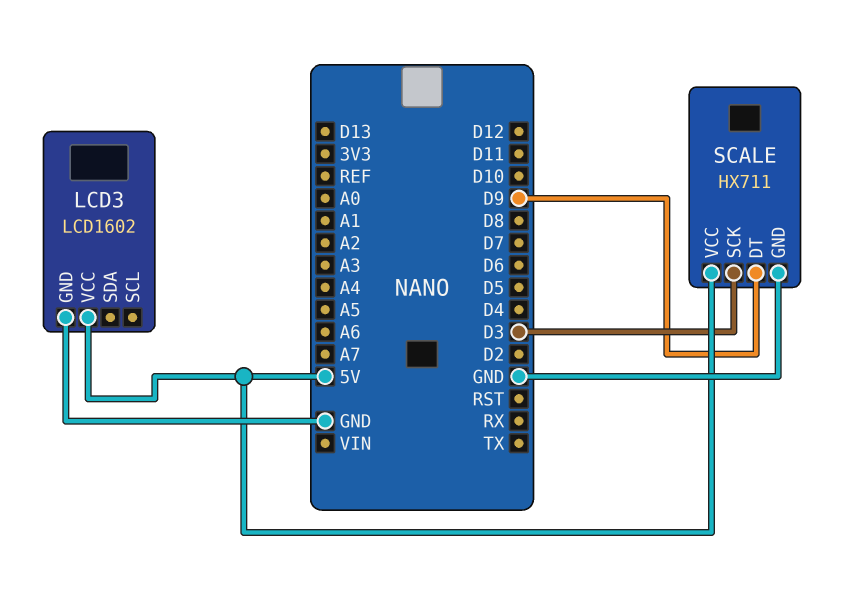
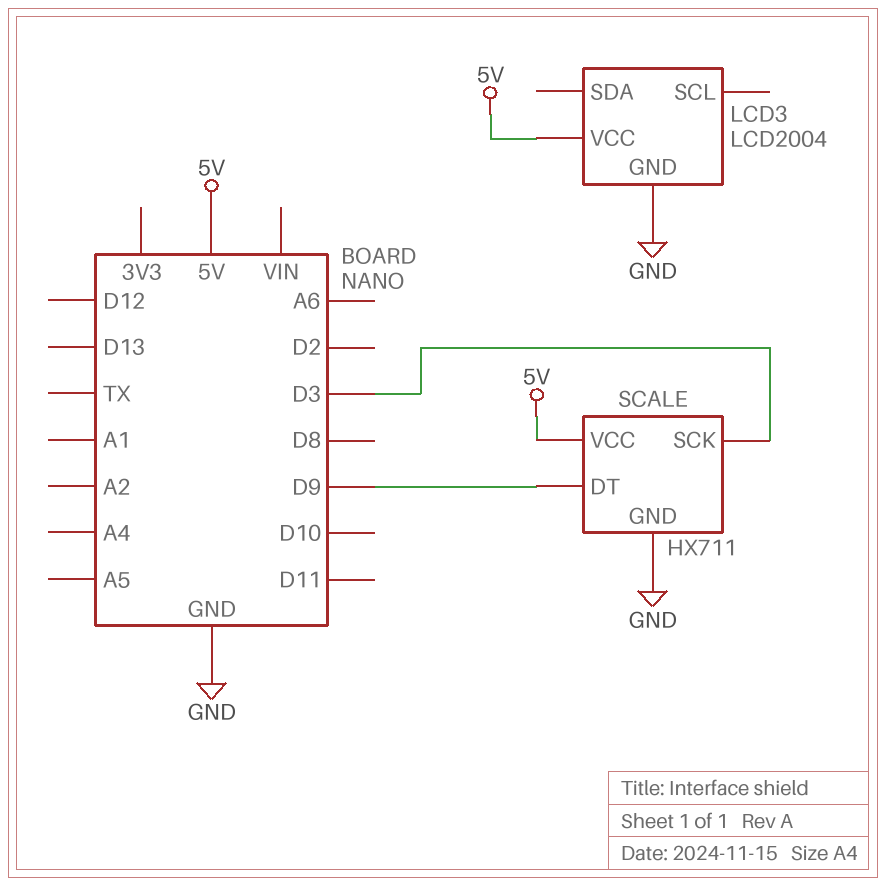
LCD3: LCD1602 -> LCD2004

